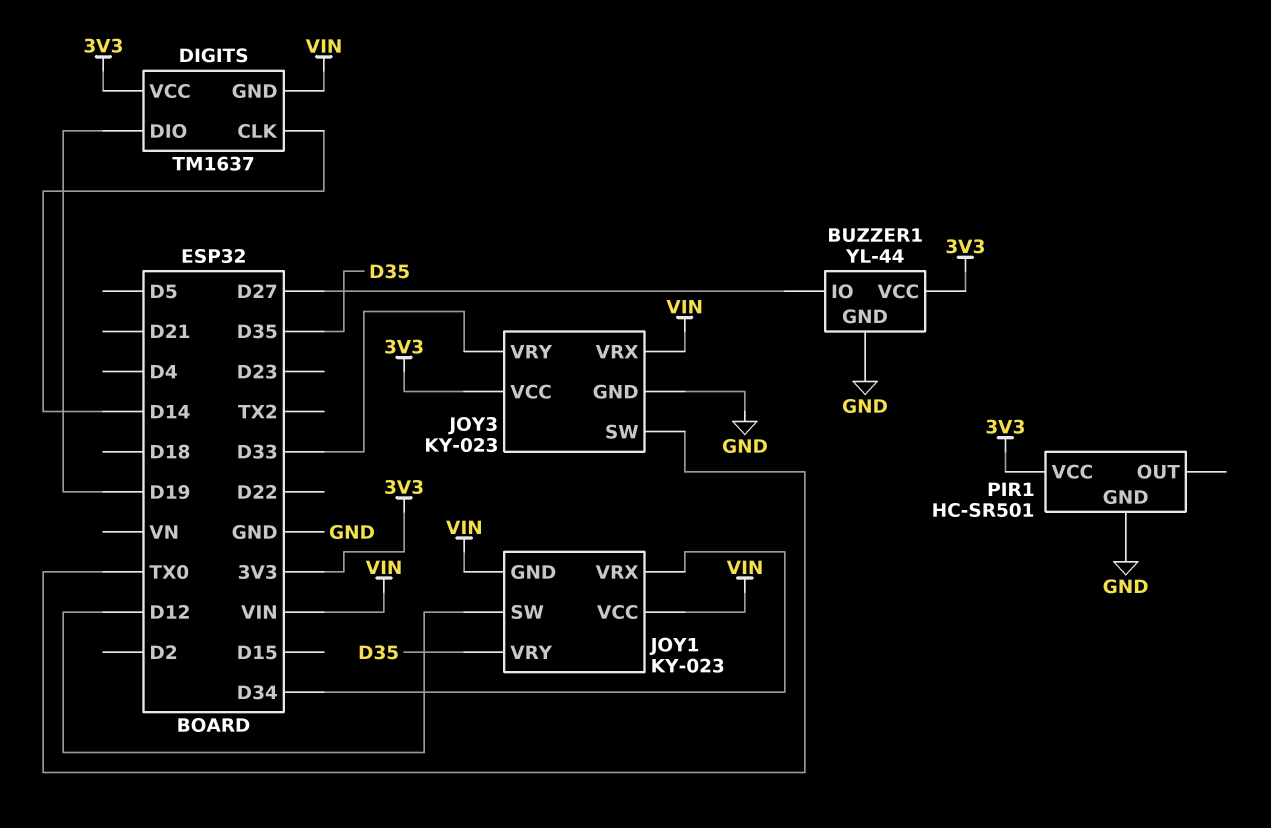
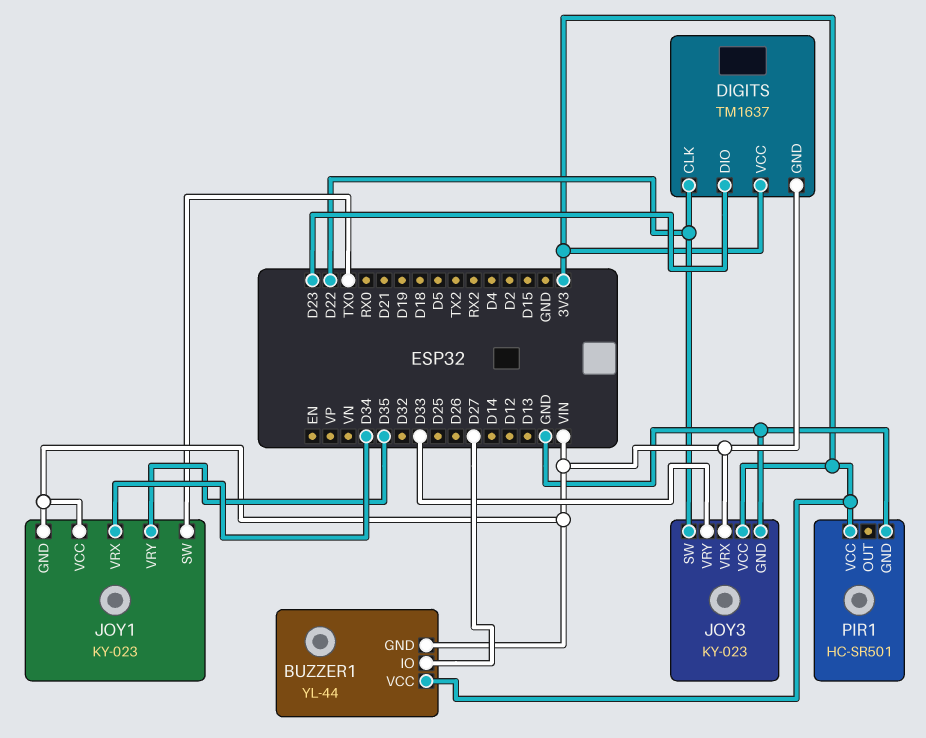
BUZZER1 pin GND: GND -> VIN
DIGITS pin CLK: D14 -> D22
DIGITS pin DIO: D19 -> D23
JOY1 pin SW: D12 -> TX0
JOY3 pin SW: TX0 -> D22

